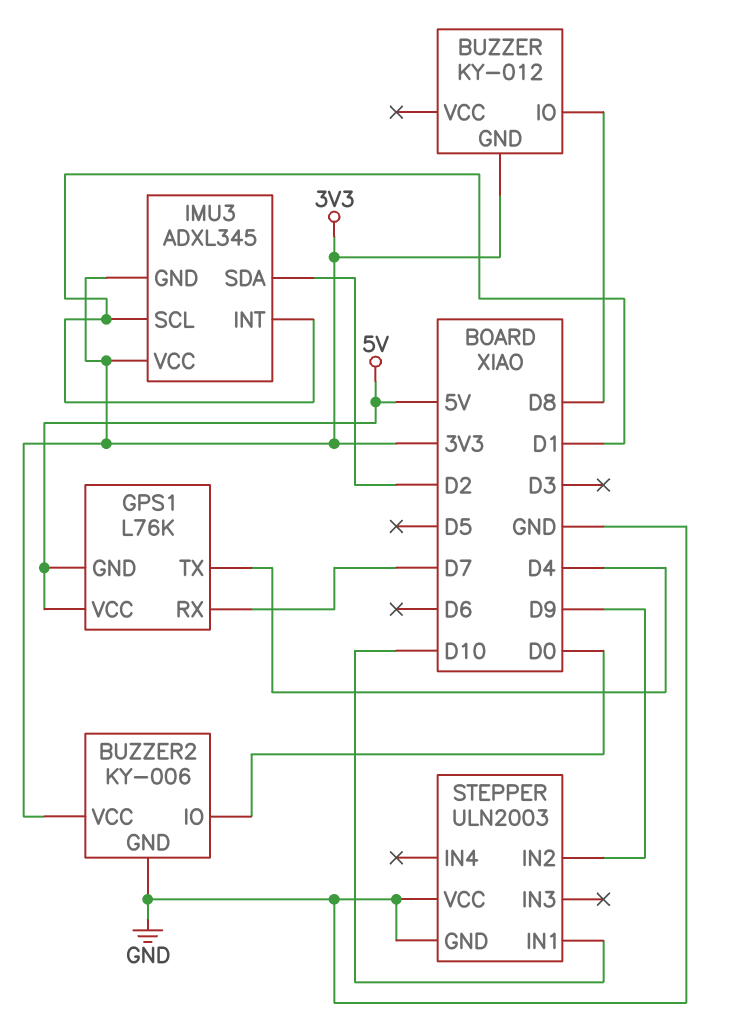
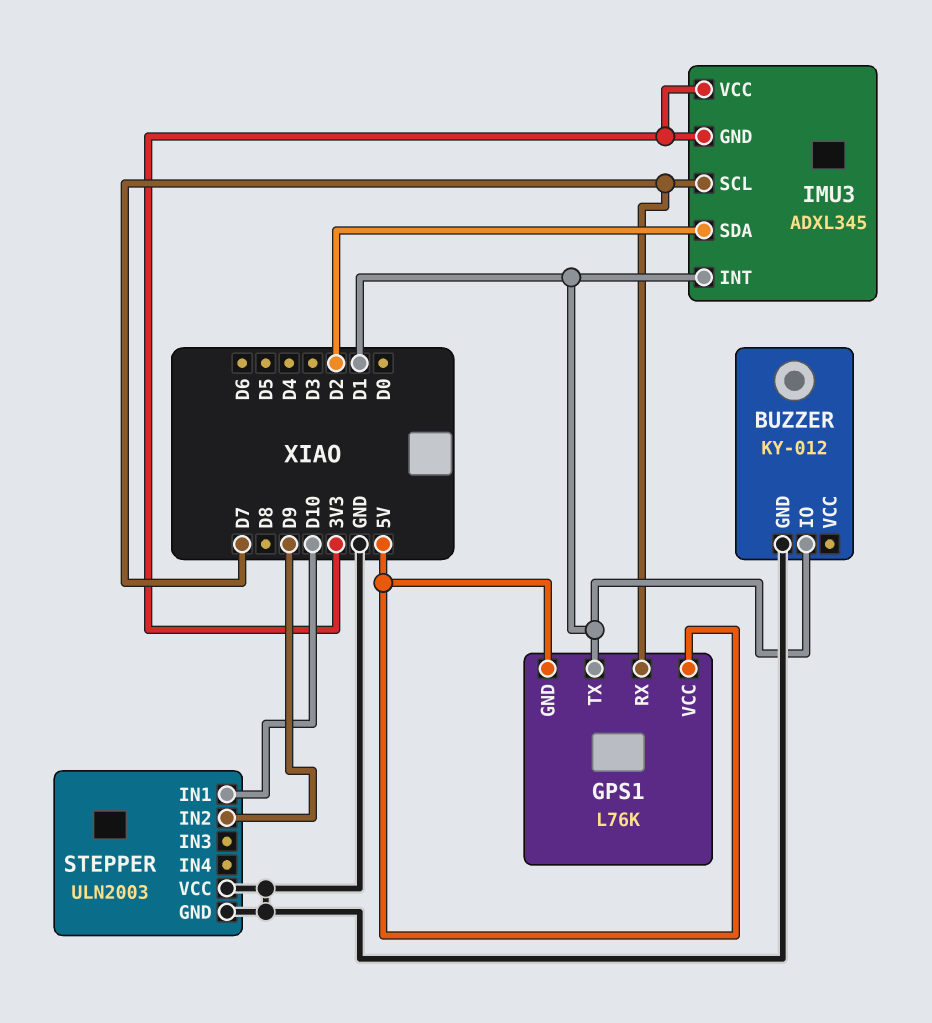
BUZZER pin GND: 3V3 -> GND
BUZZER pin IO: D8 -> D1
BUZZER2: KY-006 -> none
BUZZER2 pin GND: GND -> none
BUZZER2 pin IO: D0 -> none
BUZZER2 pin VCC: 3V3 -> none
GPS1 pin TX: D4 -> D1
IMU3 pin SCL: D1 -> D7

